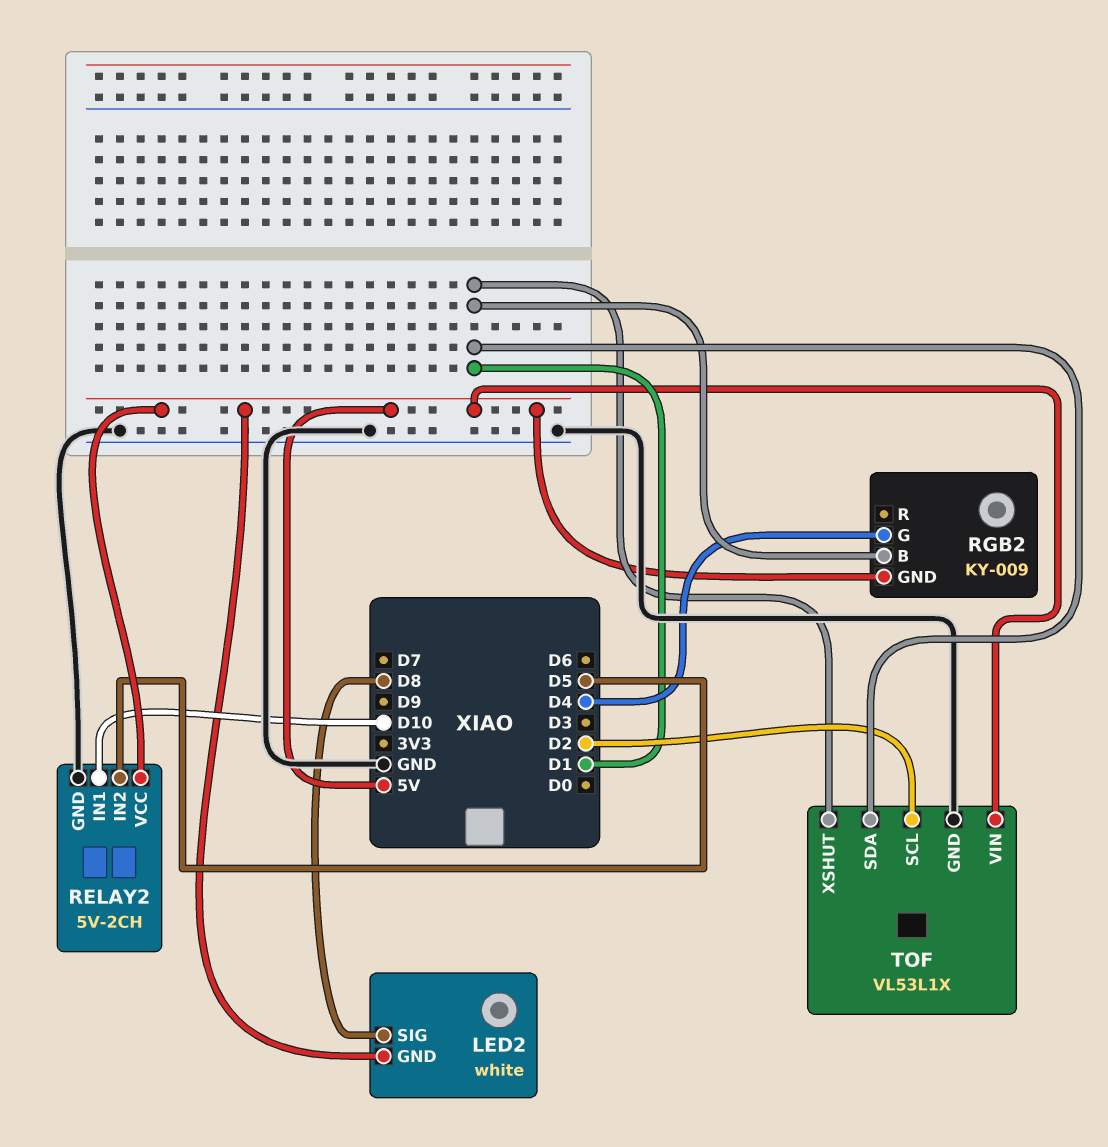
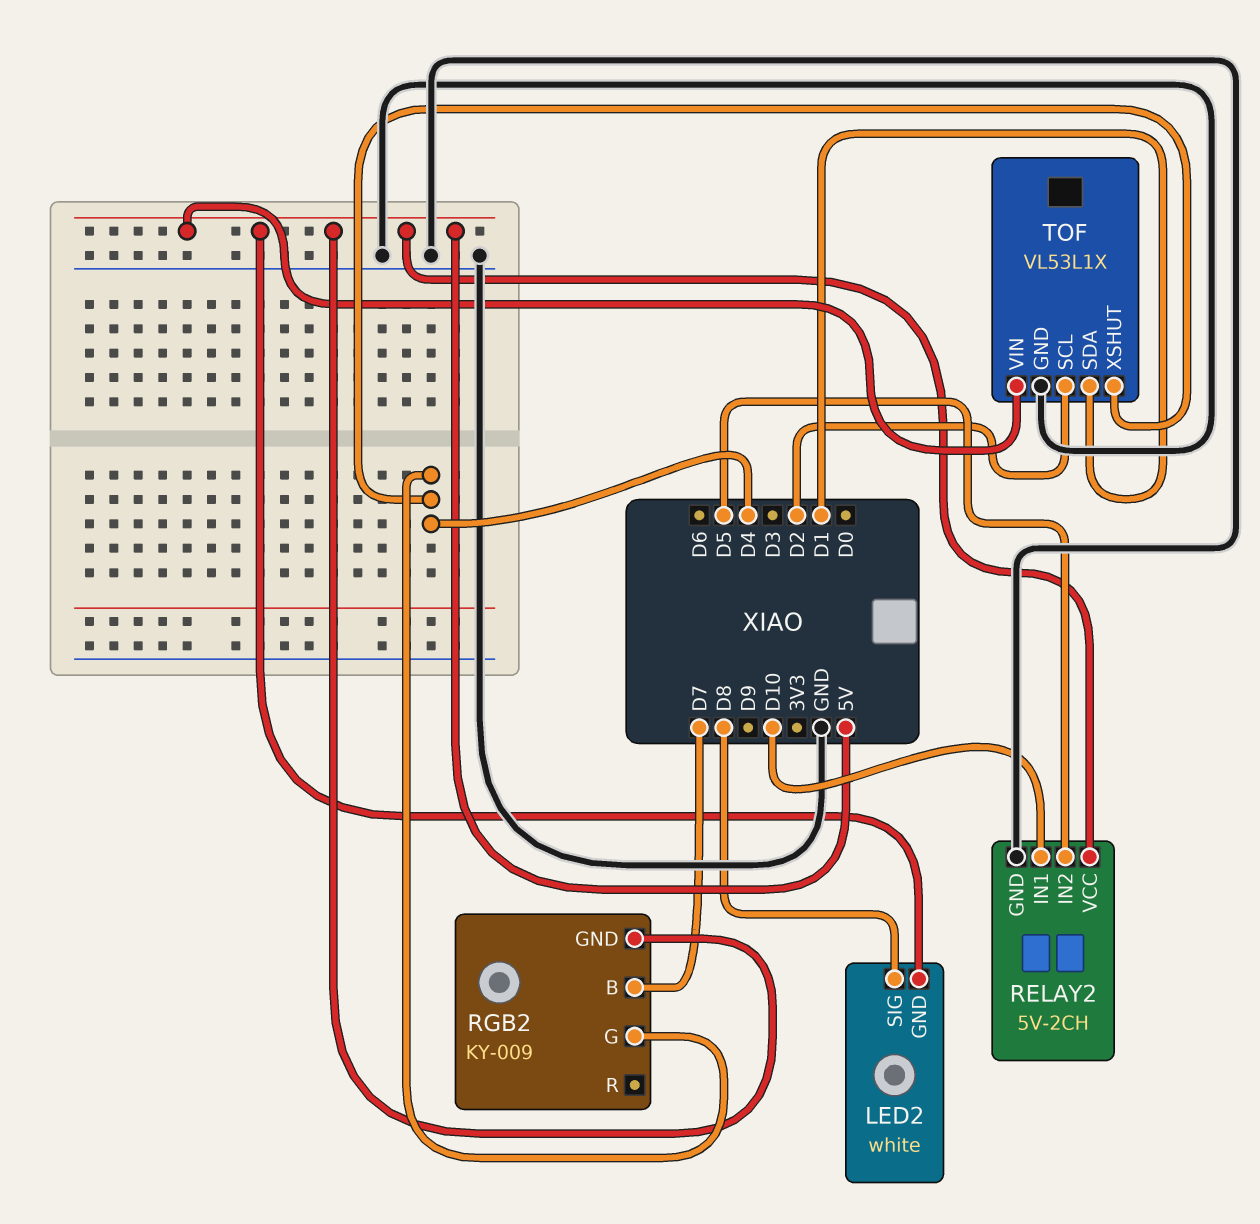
RGB2 pin B: D1 -> D7
TOF pin XSHUT: D1 -> D4

